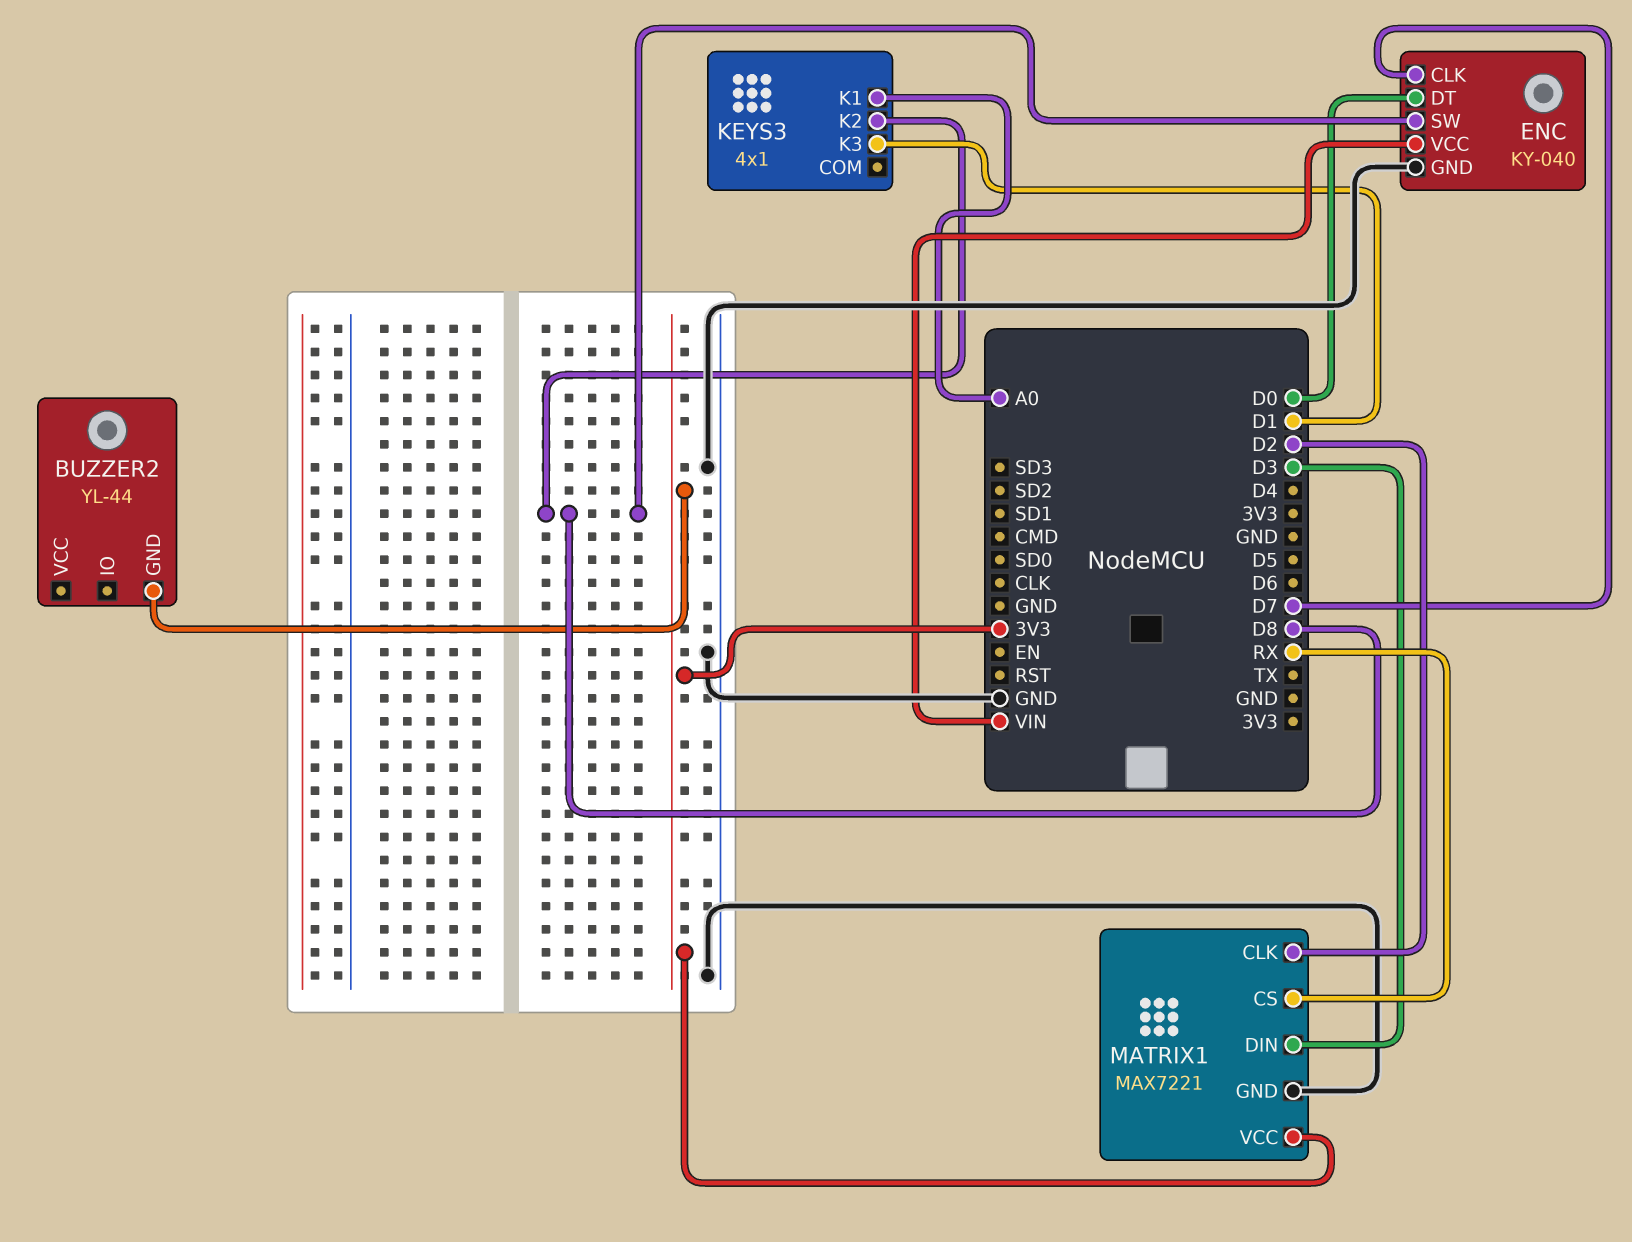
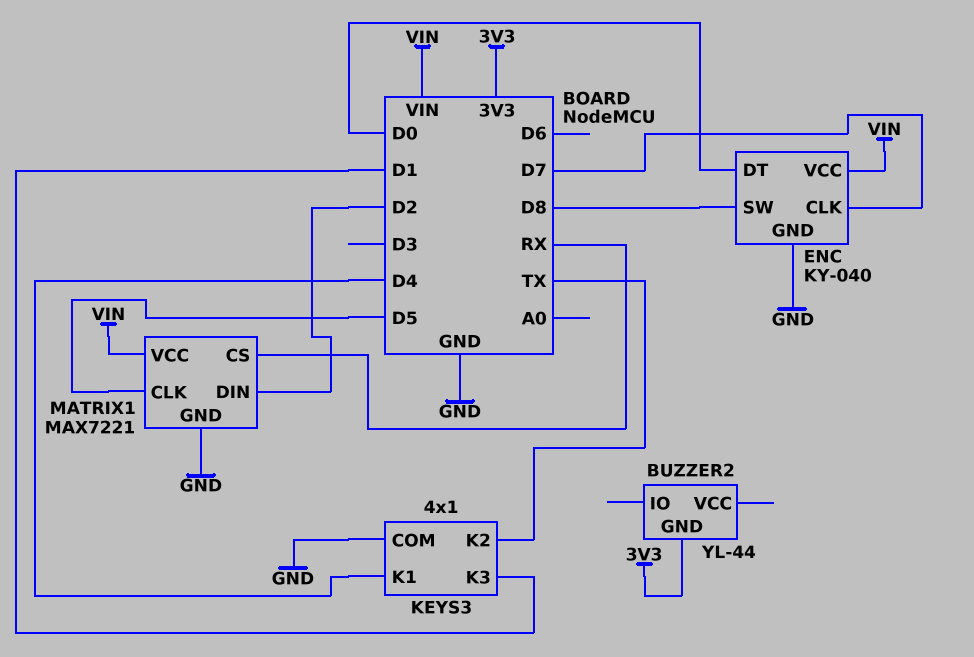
KEYS3 pin COM: none -> GND
KEYS3 pin K1: A0 -> D4
KEYS3 pin K2: D8 -> TX
MATRIX1 pin CLK: D2 -> D5
MATRIX1 pin DIN: D3 -> D2
MATRIX1 pin VCC: 3V3 -> VIN

